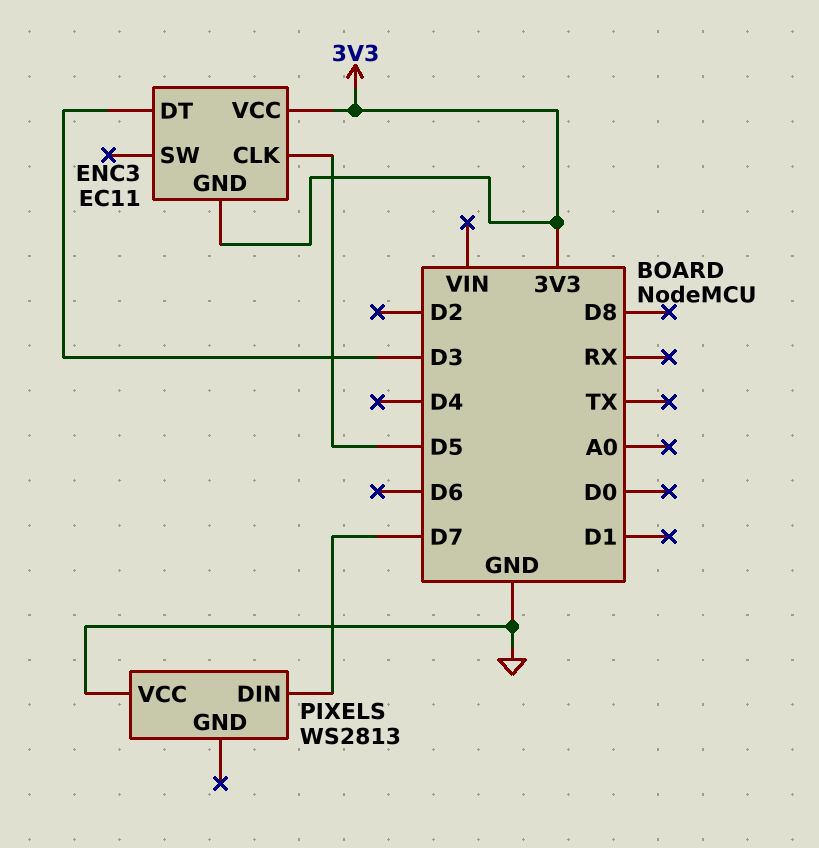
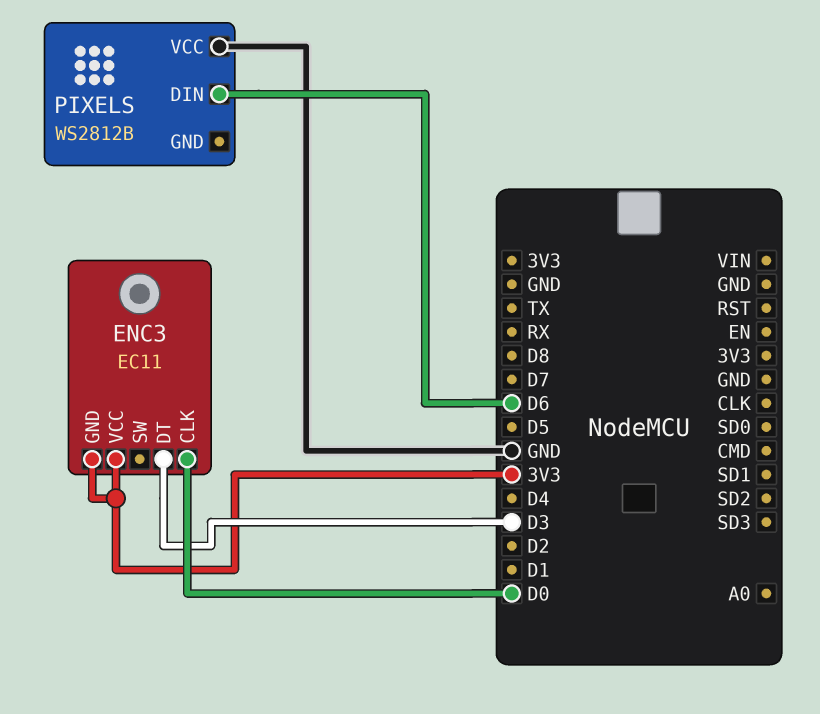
ENC3 pin CLK: D5 -> D0
PIXELS: WS2813 -> WS2812B
PIXELS pin DIN: D7 -> D6

